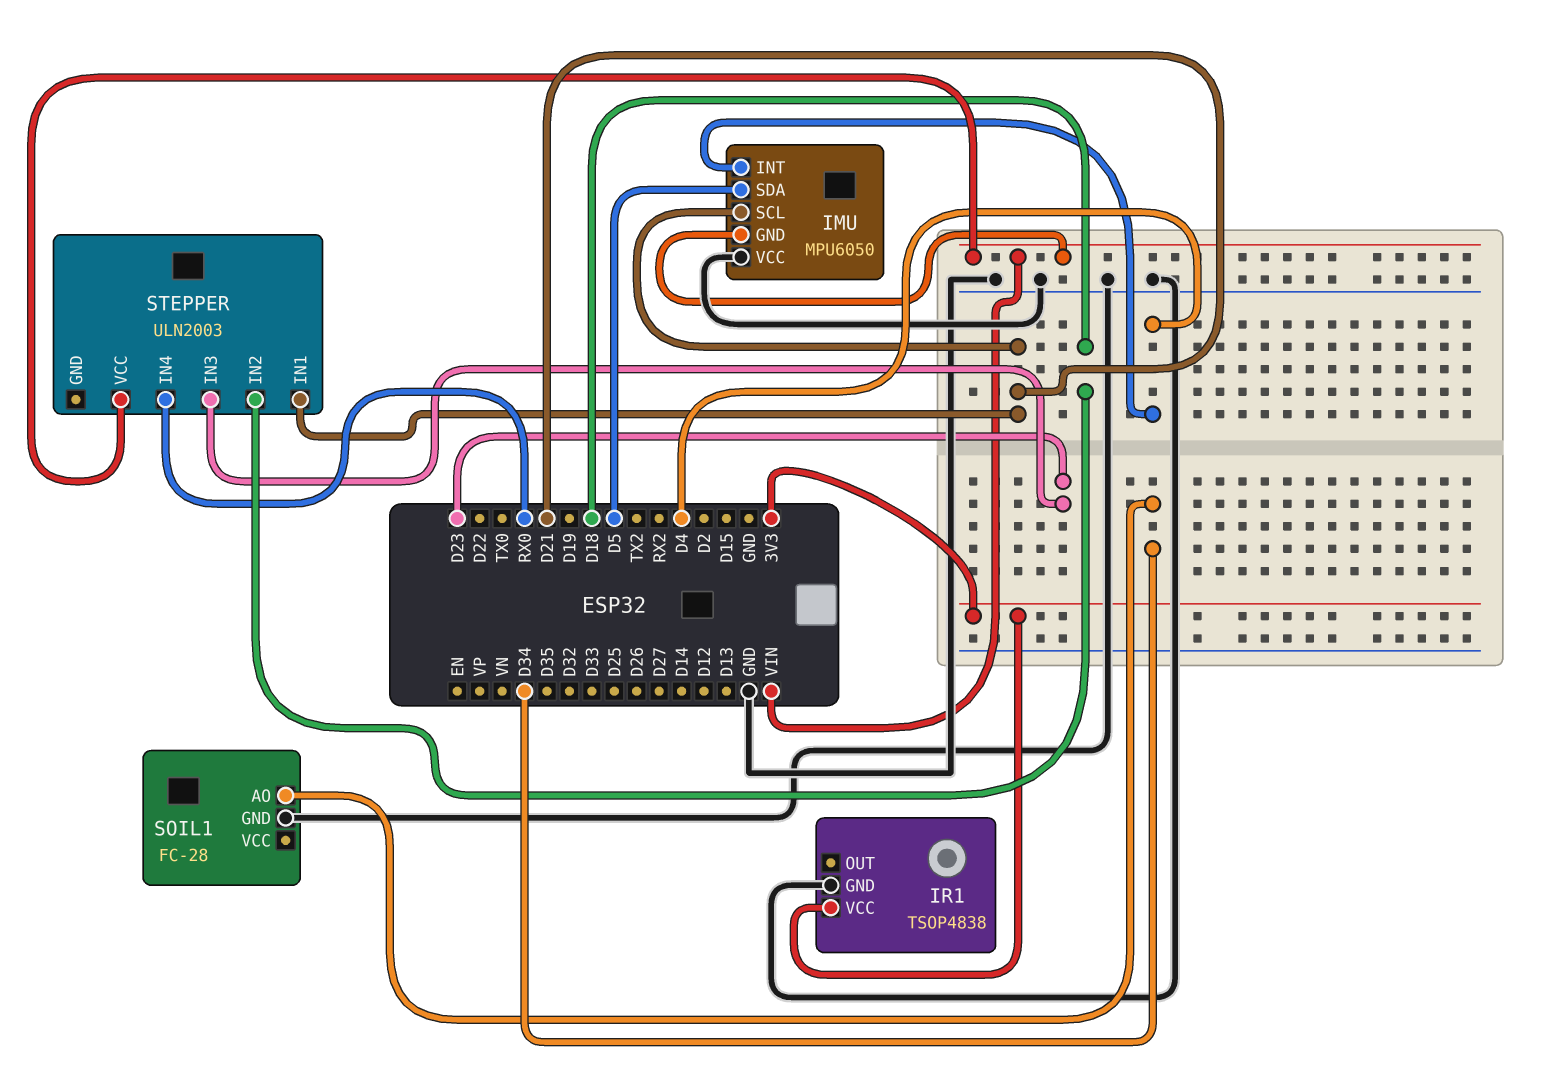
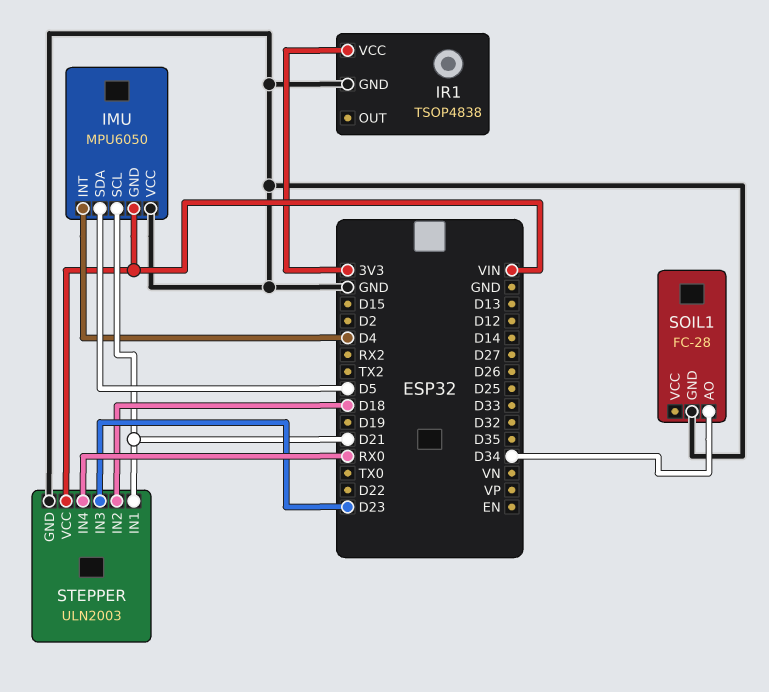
STEPPER pin GND: none -> GND

